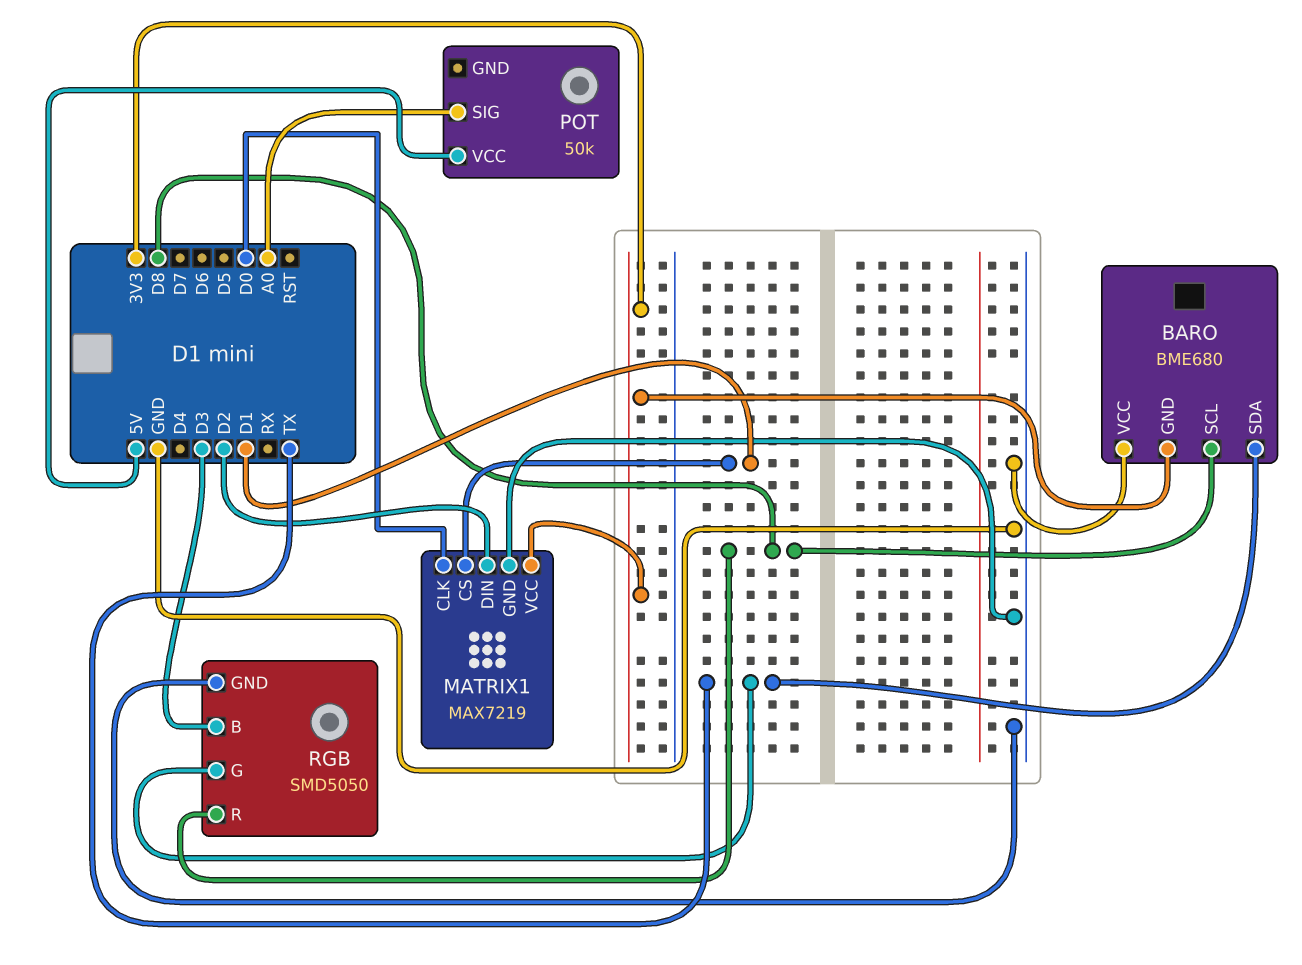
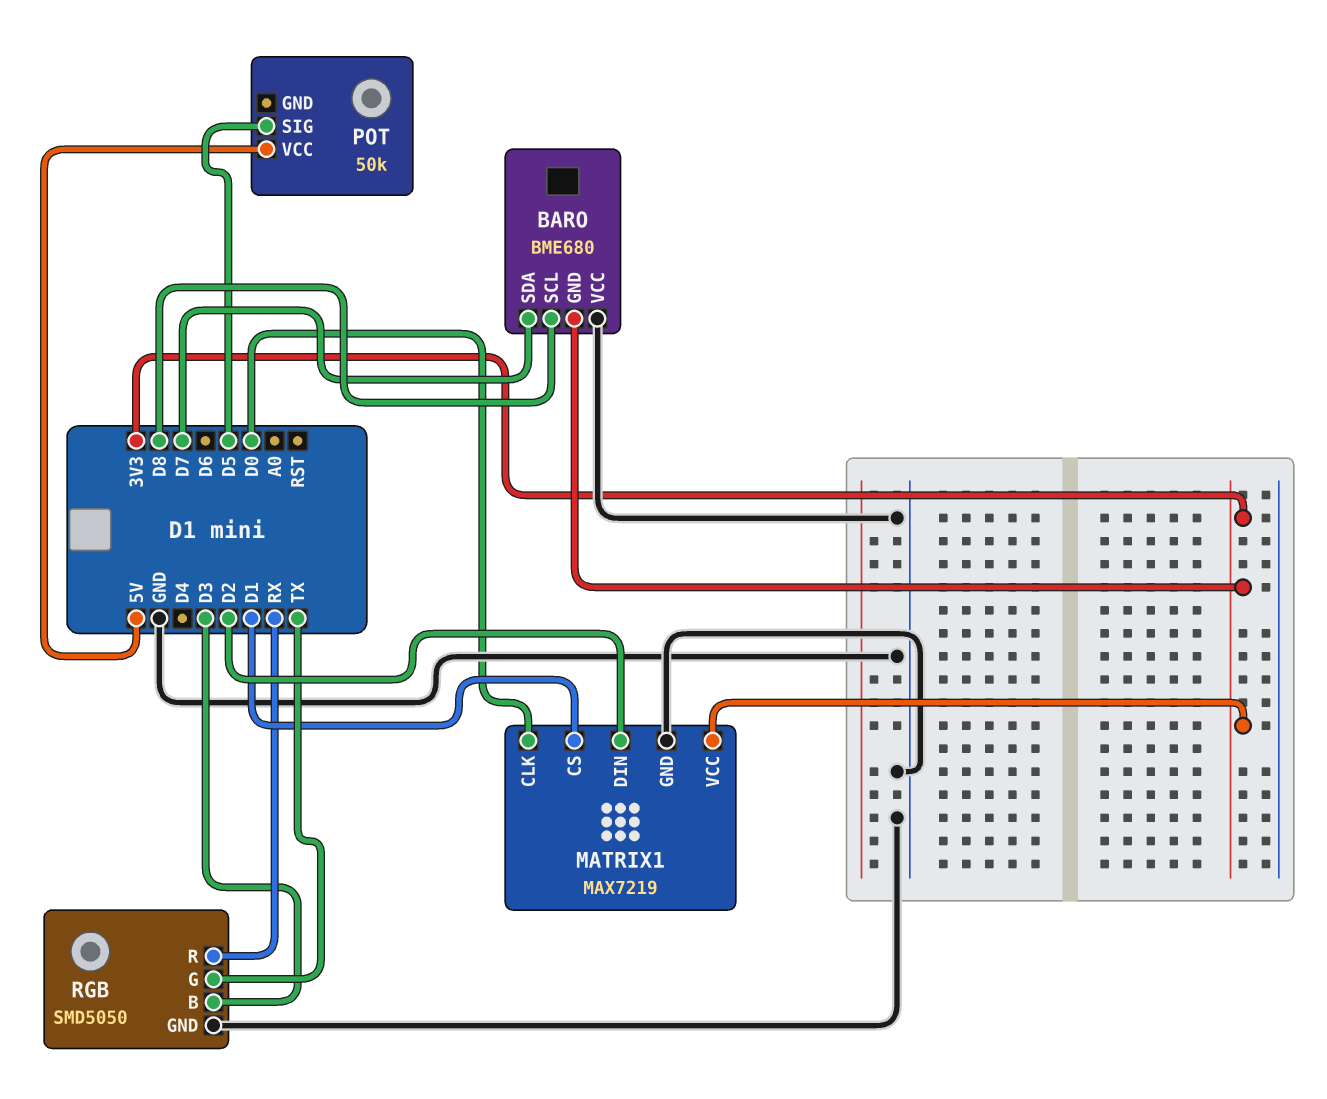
BARO pin SDA: TX -> D7
POT pin SIG: A0 -> D5
RGB pin R: D8 -> RX

